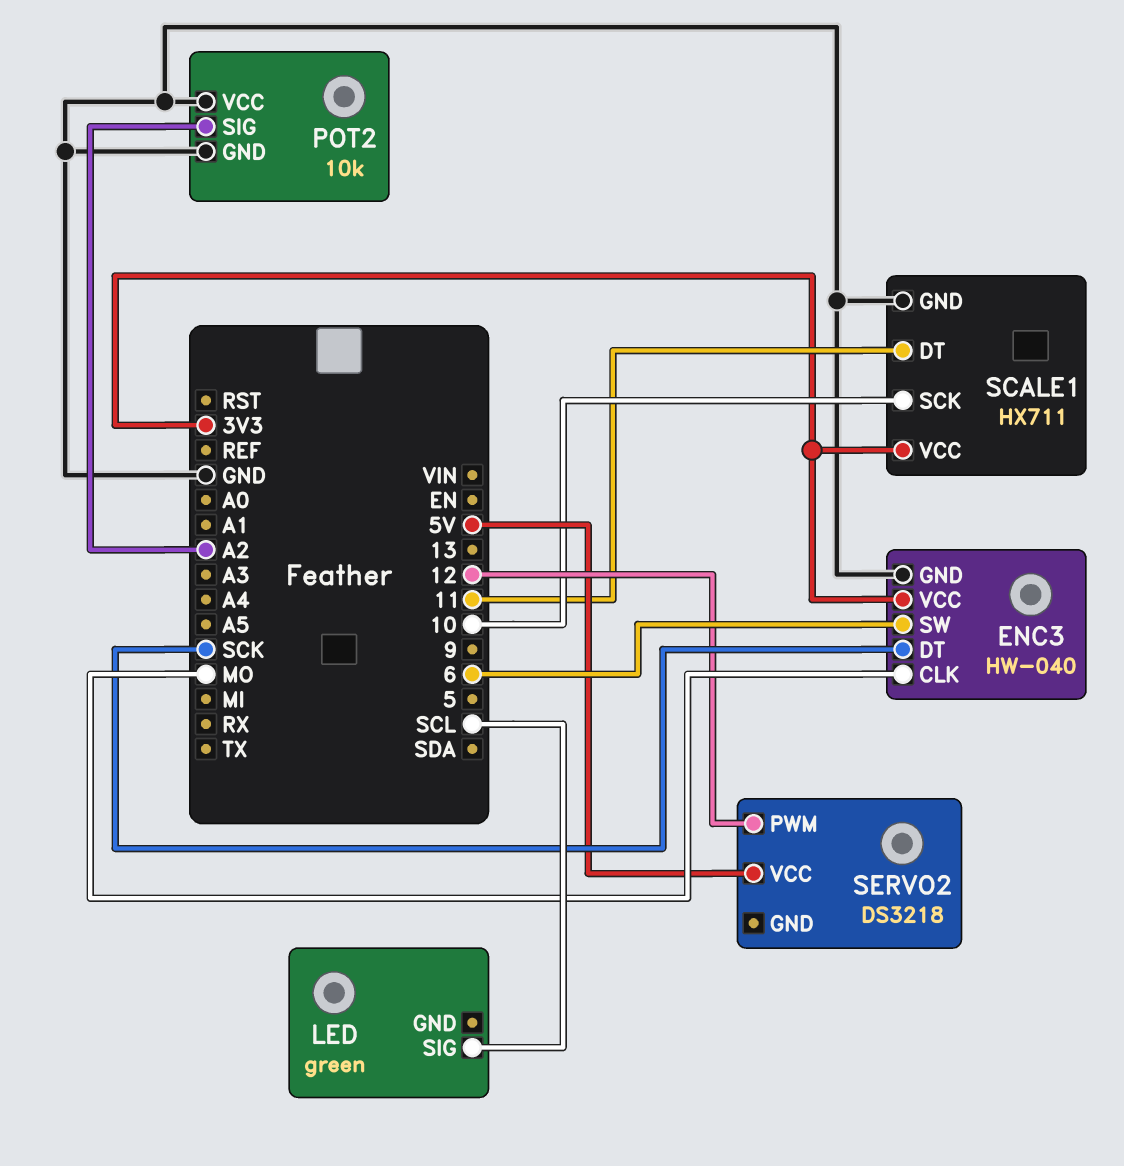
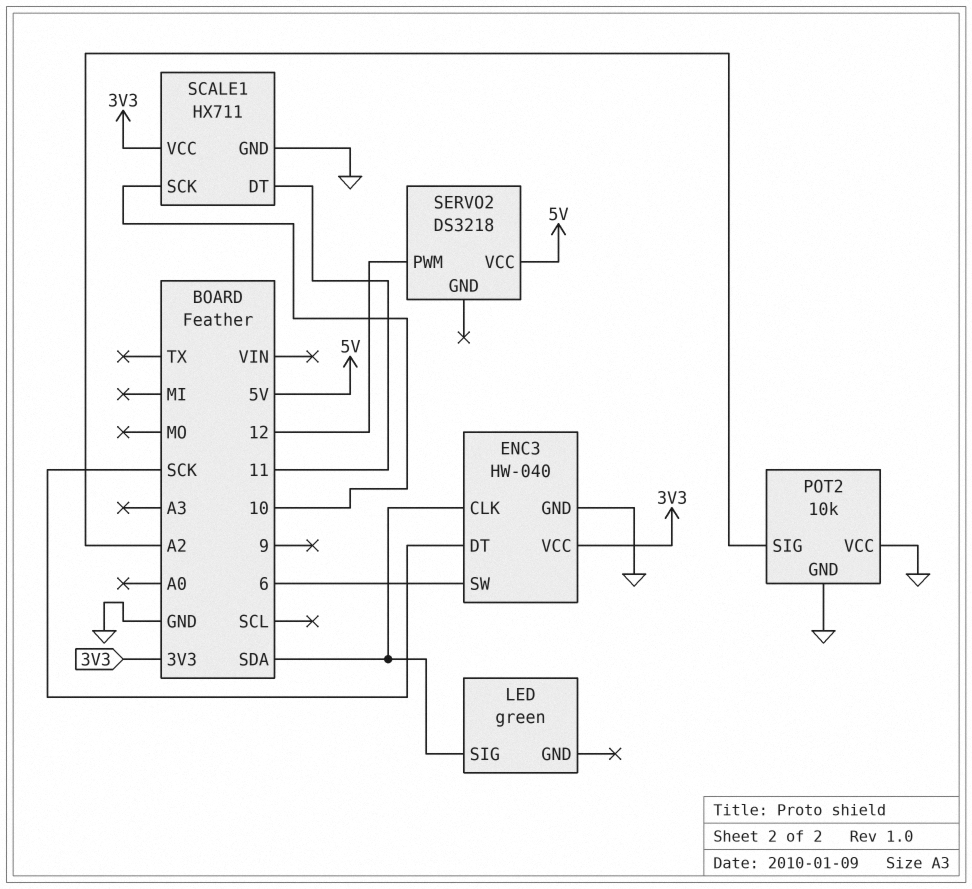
ENC3 pin CLK: MO -> SDA
LED pin SIG: SCL -> SDA

